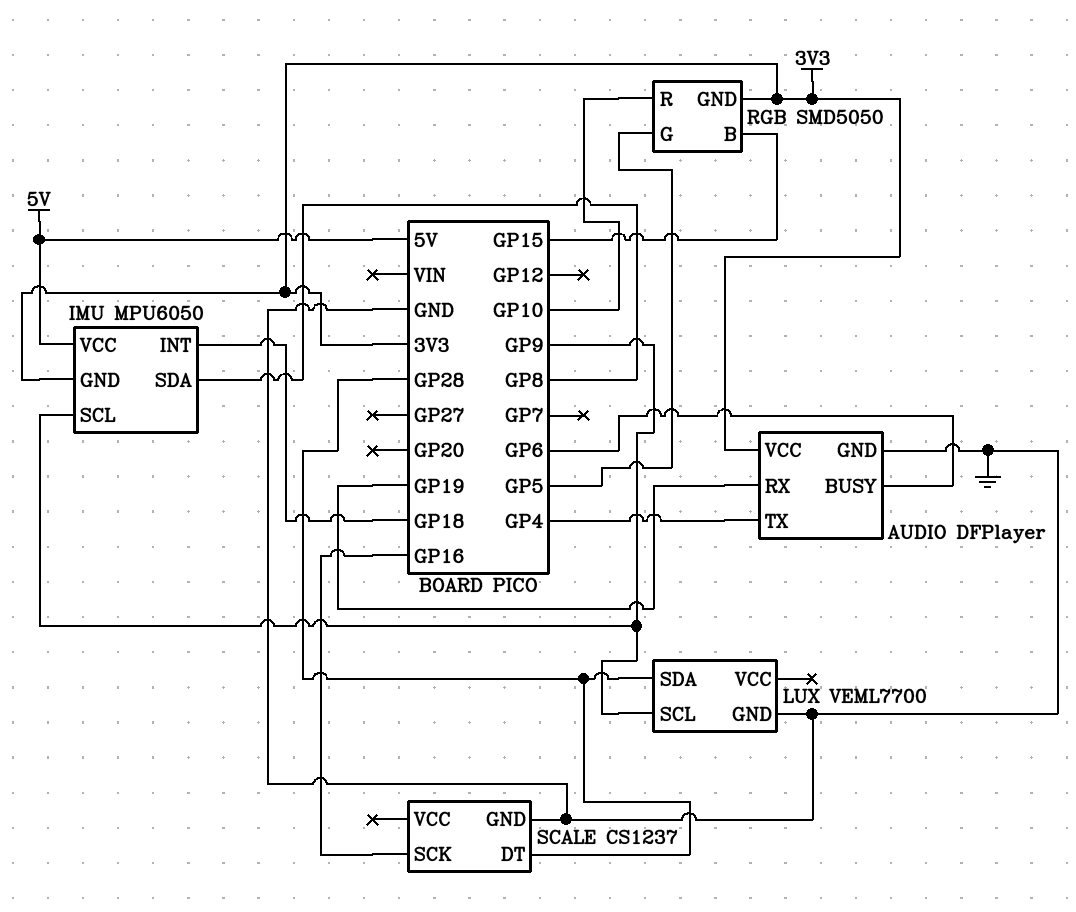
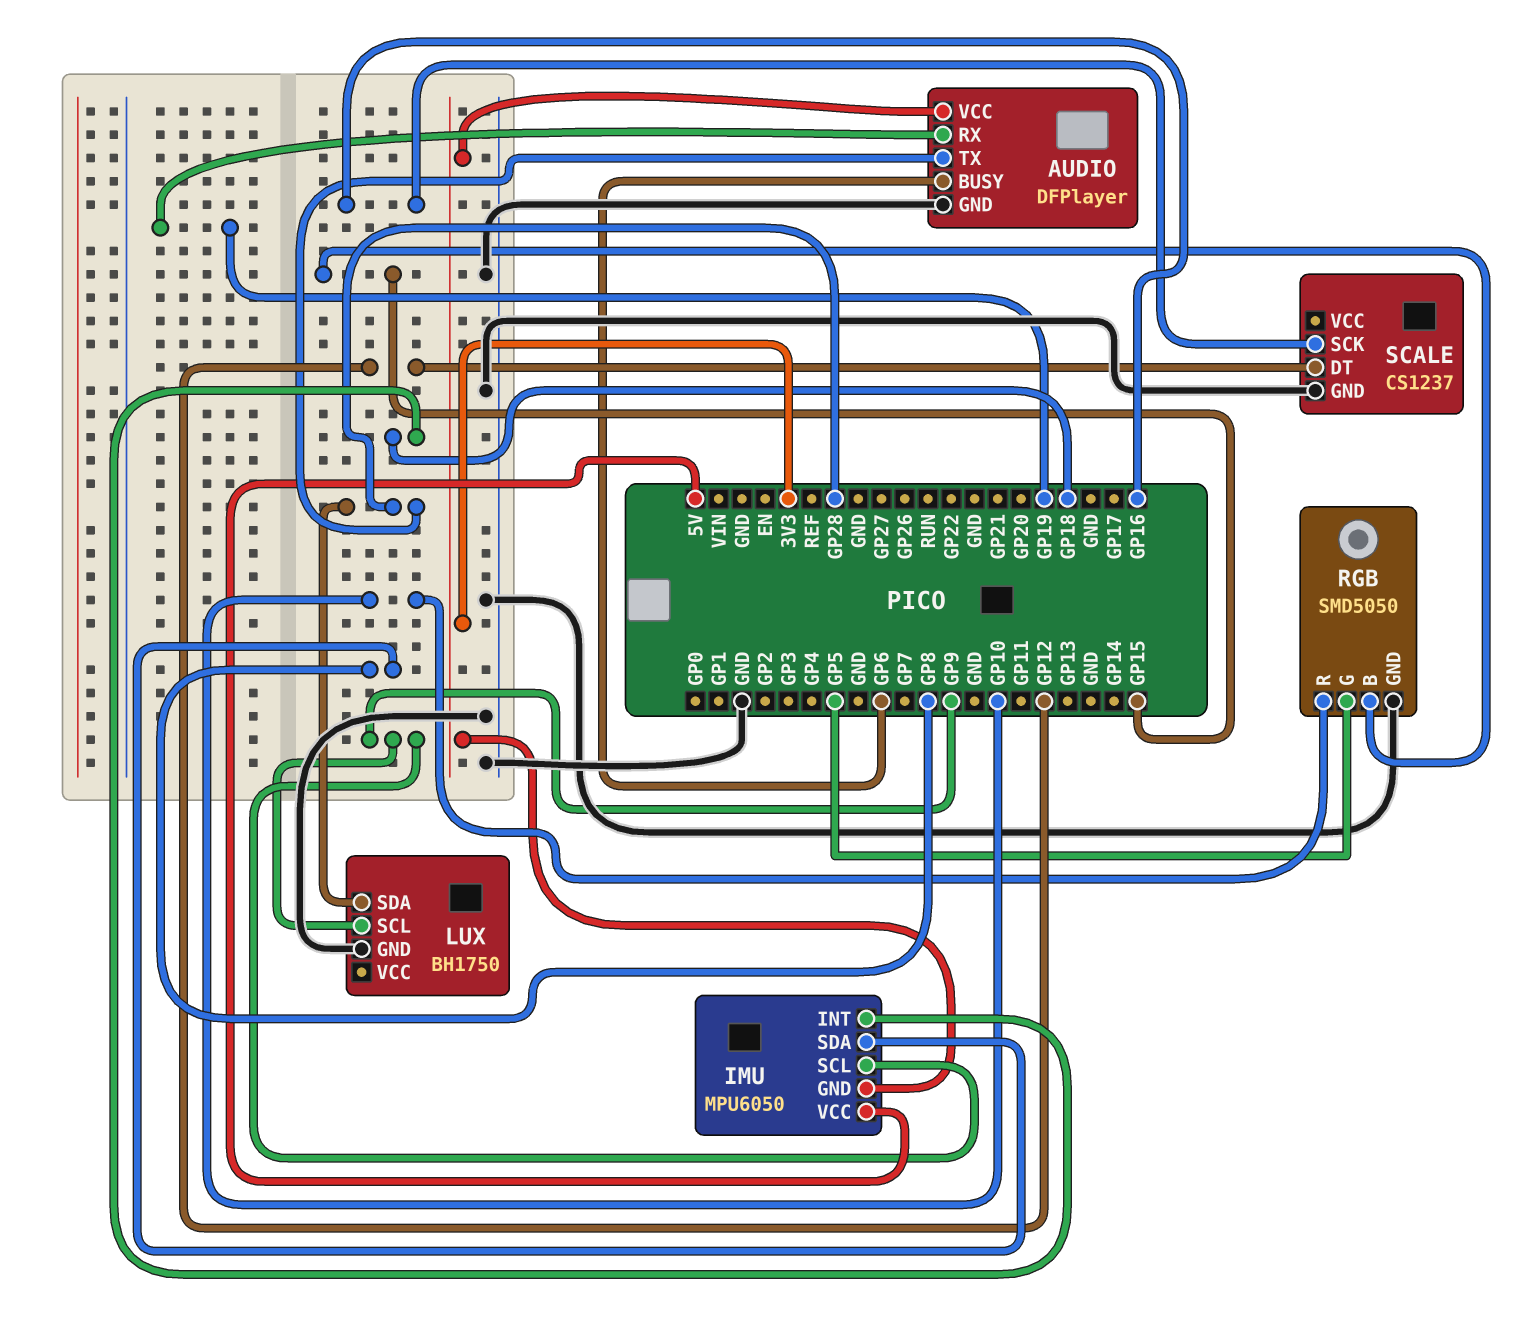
AUDIO pin TX: GP4 -> GP28
LUX: VEML7700 -> BH1750
RGB pin GND: 3V3 -> GND
SCALE pin DT: GP28 -> GP12

